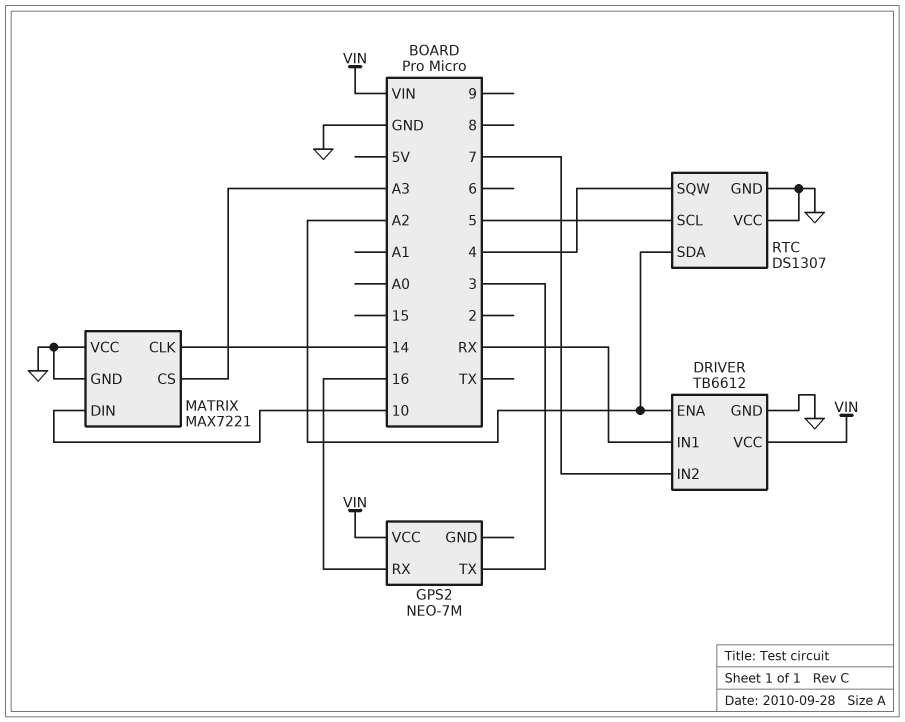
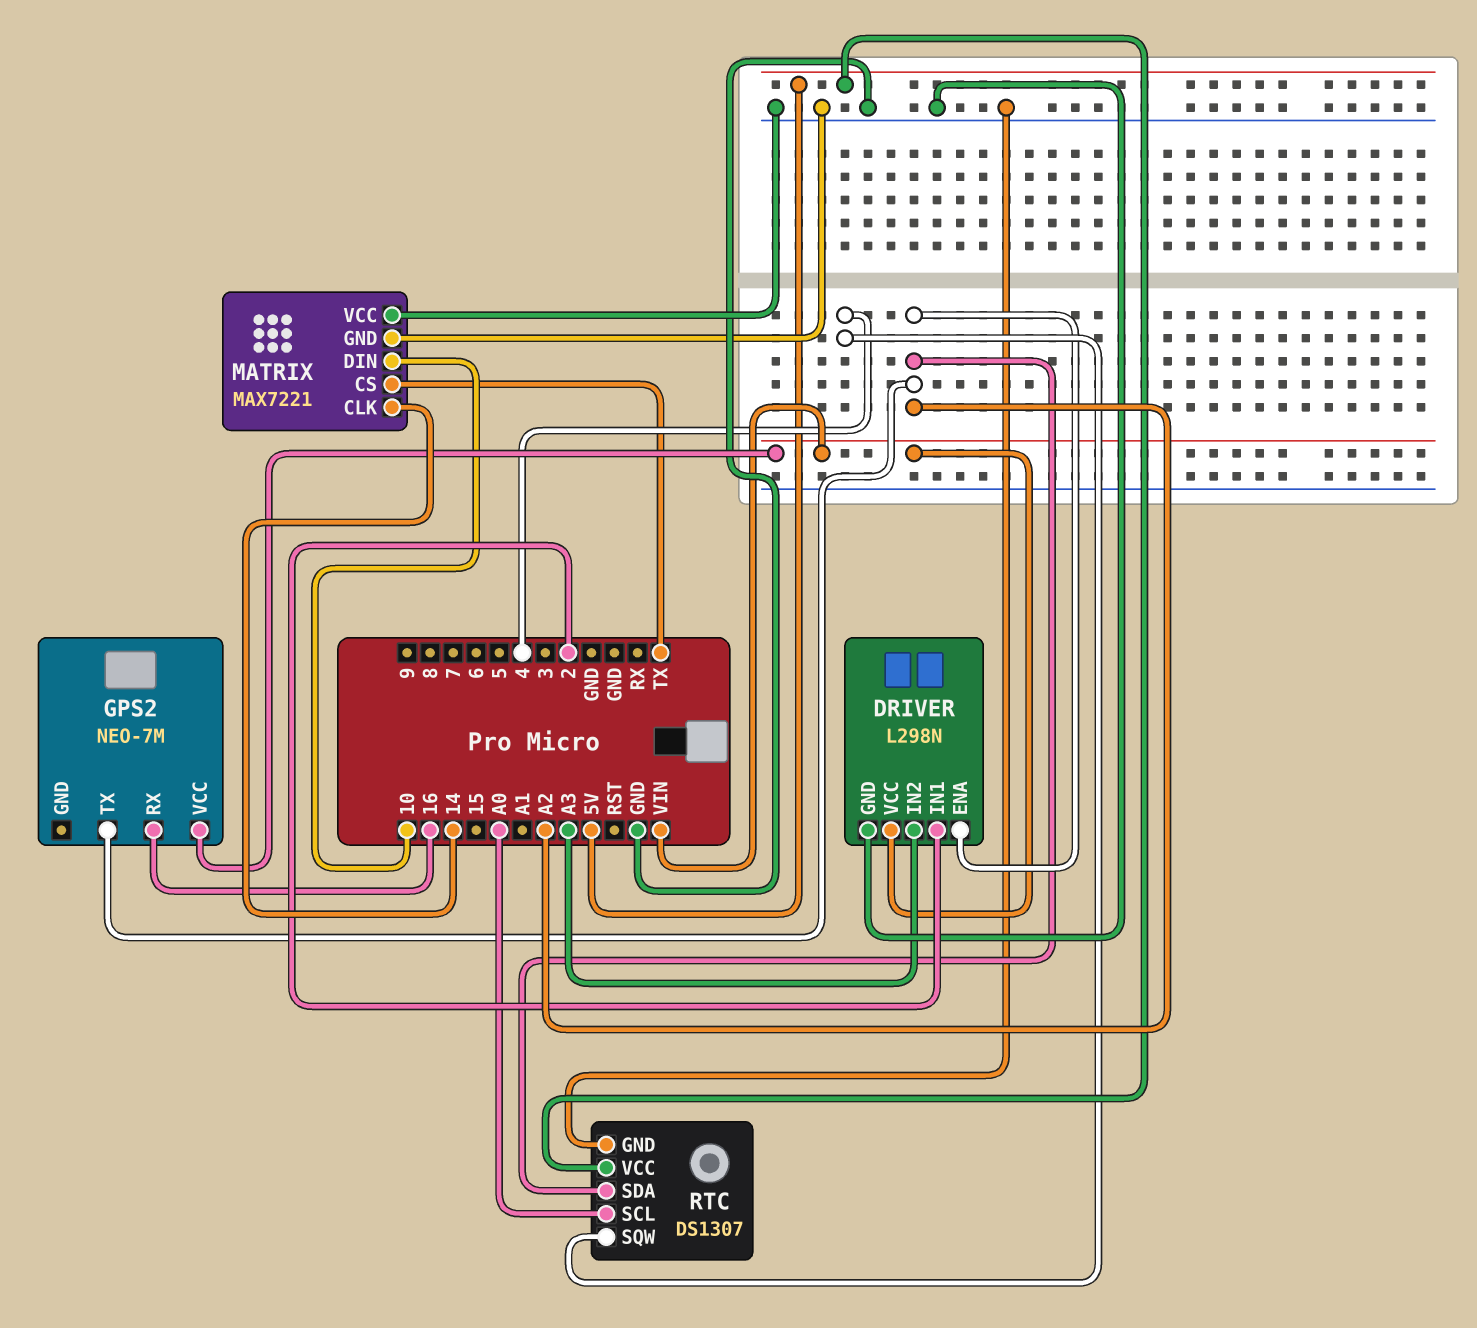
DRIVER: TB6612 -> L298N
DRIVER pin IN1: RX -> 2
DRIVER pin IN2: 7 -> A3
GPS2 pin TX: 3 -> A2
MATRIX pin CS: A3 -> TX
RTC pin SCL: 5 -> A0
RTC pin VCC: GND -> 5V

